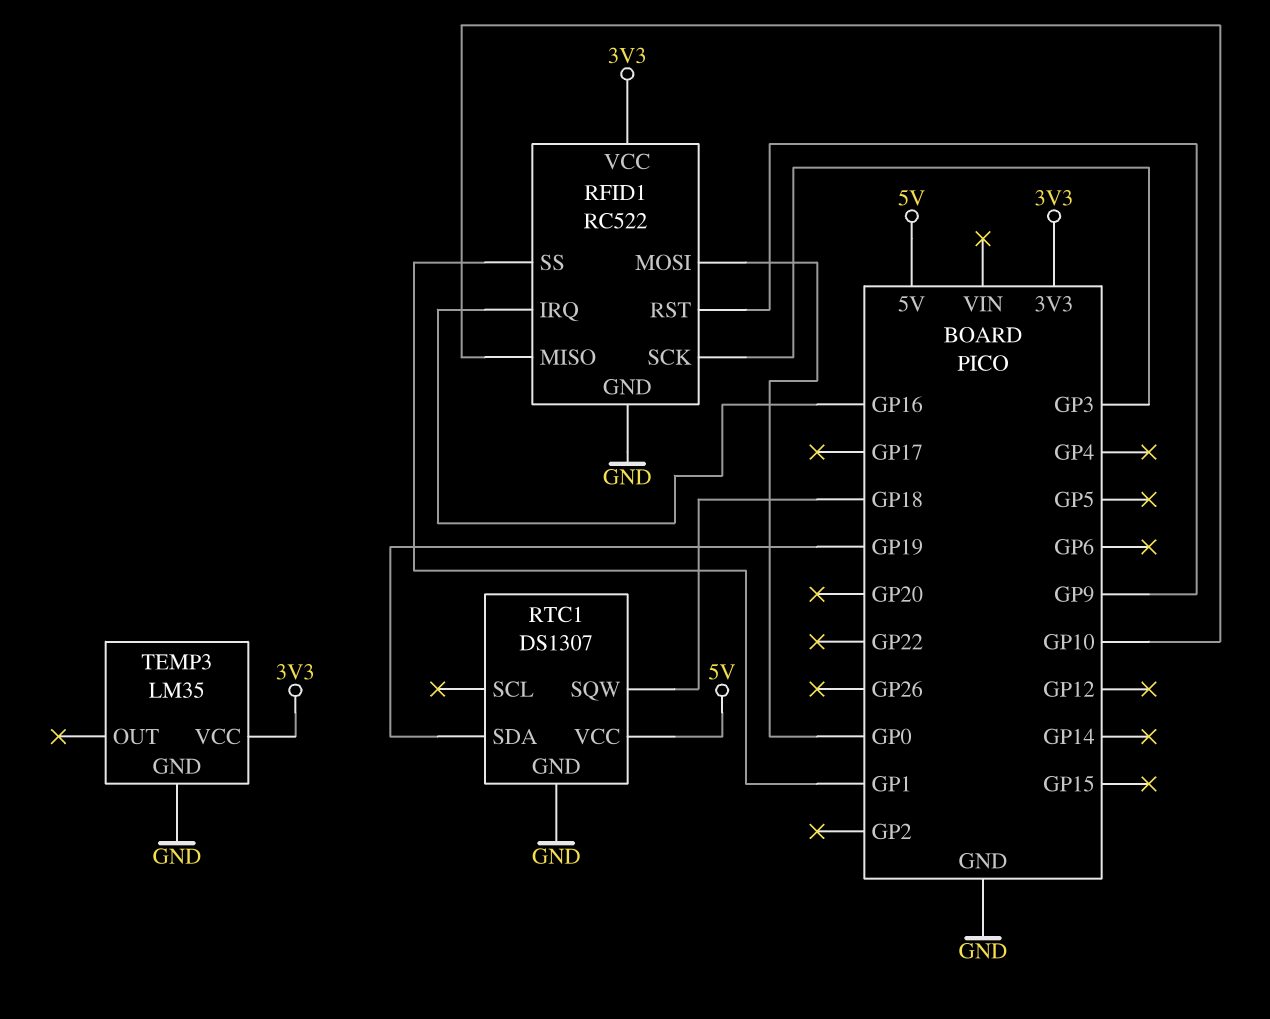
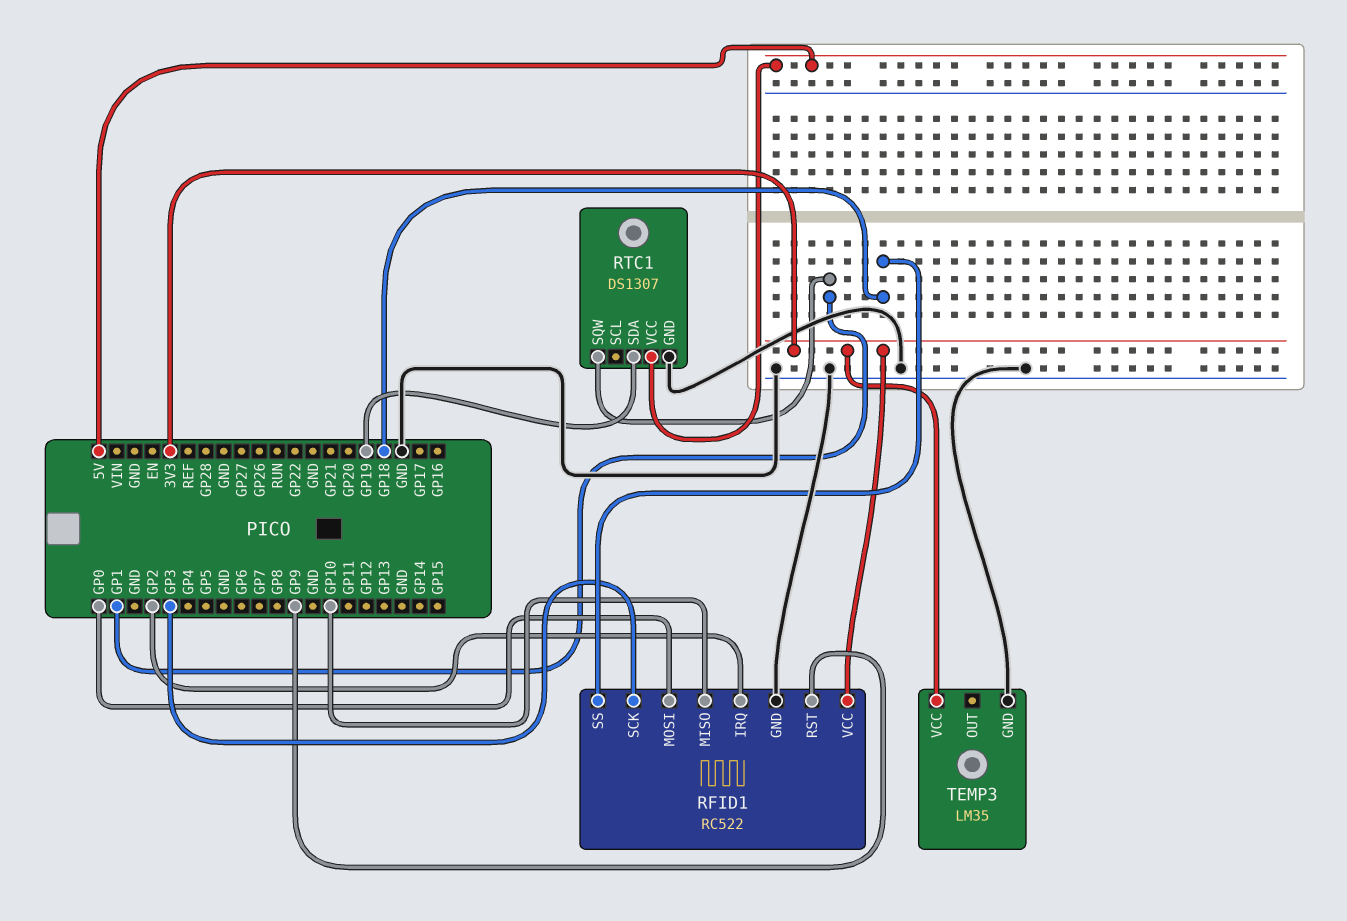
RFID1 pin IRQ: GP16 -> GP2
RFID1 pin SS: GP1 -> GP18
RTC1 pin SQW: GP18 -> GP1

